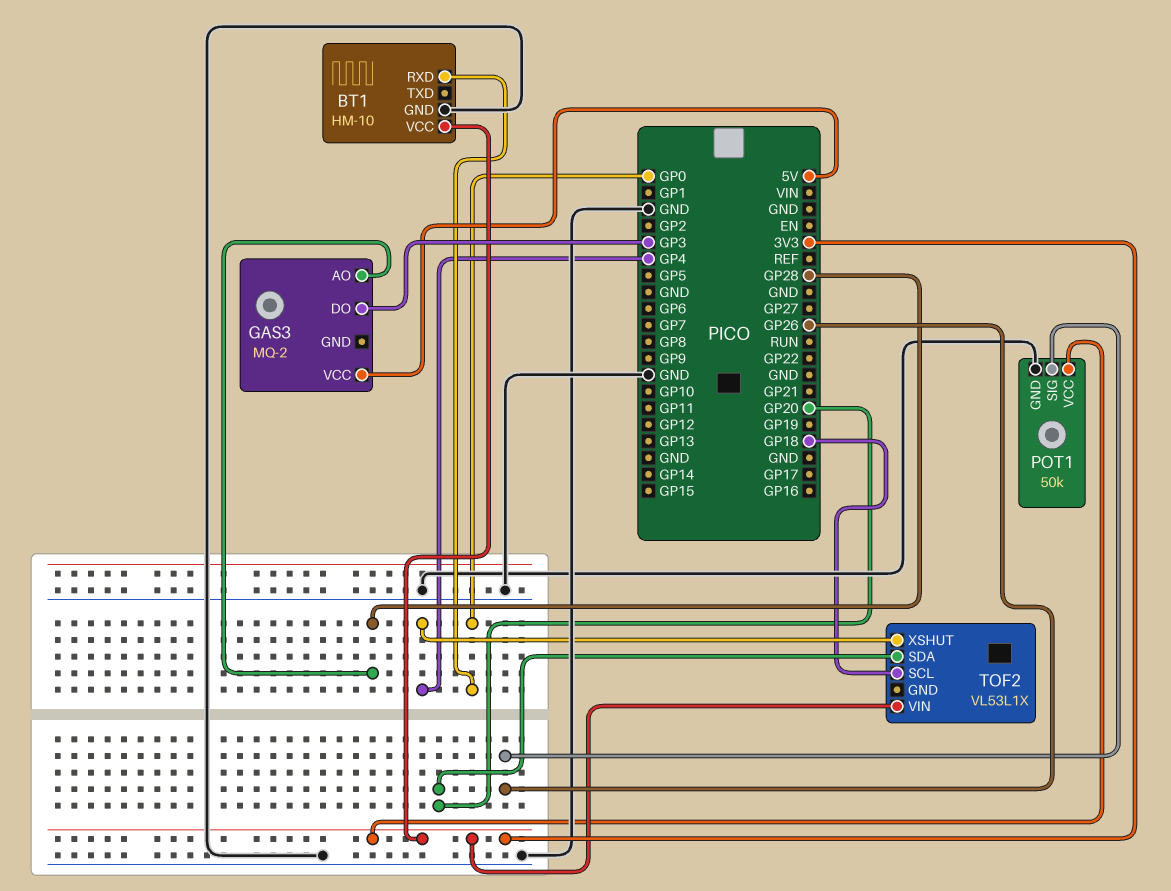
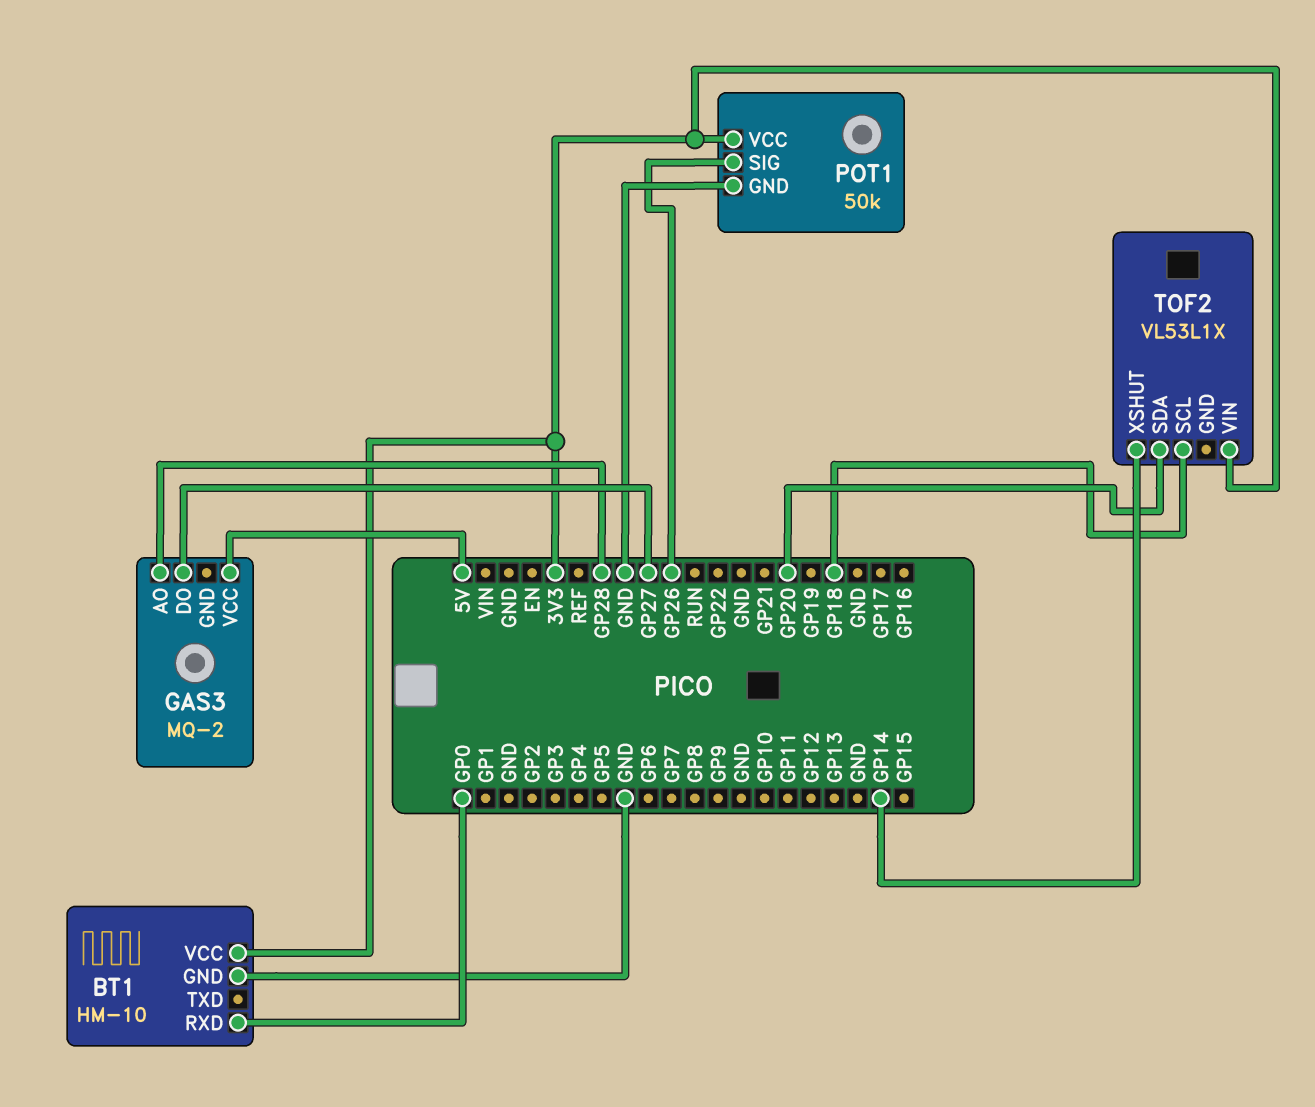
GAS3 pin DO: GP3 -> GP27
TOF2 pin XSHUT: GP4 -> GP14

